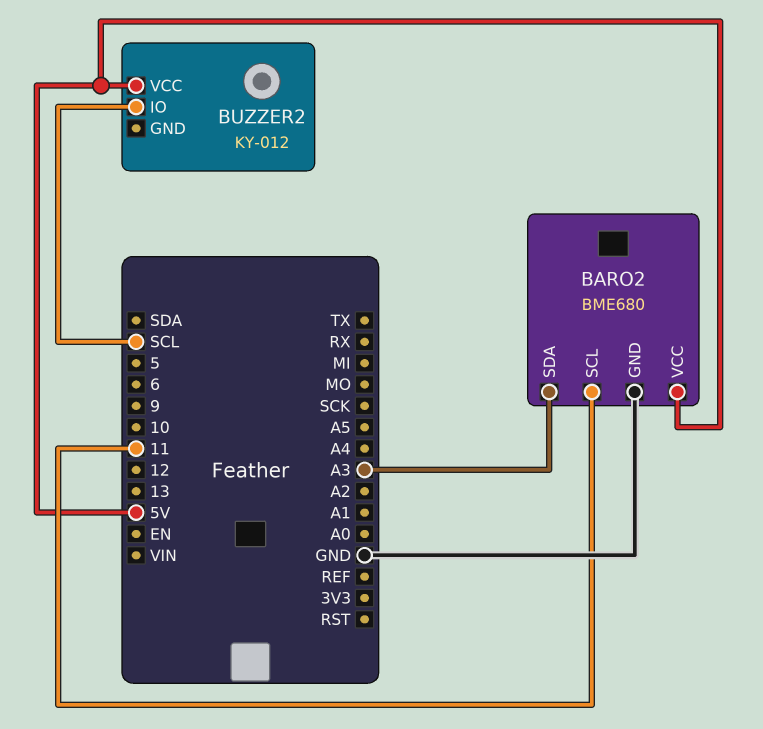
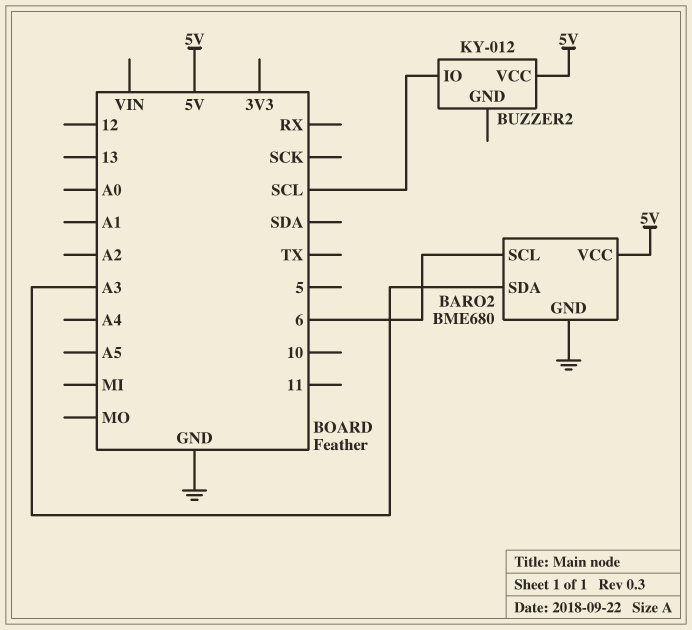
BARO2 pin SCL: 11 -> 6

